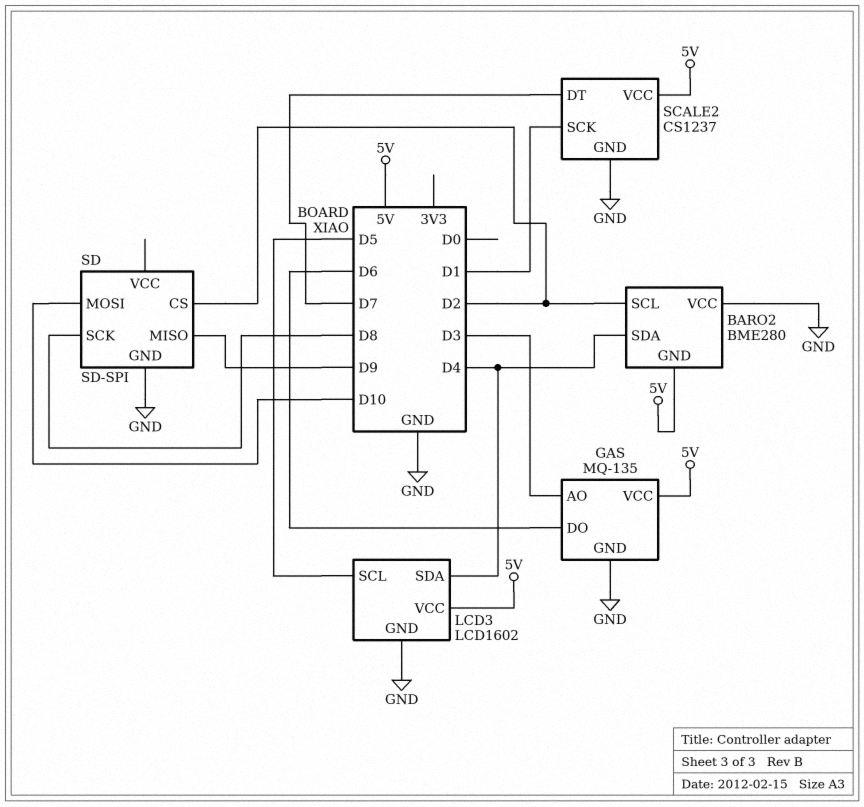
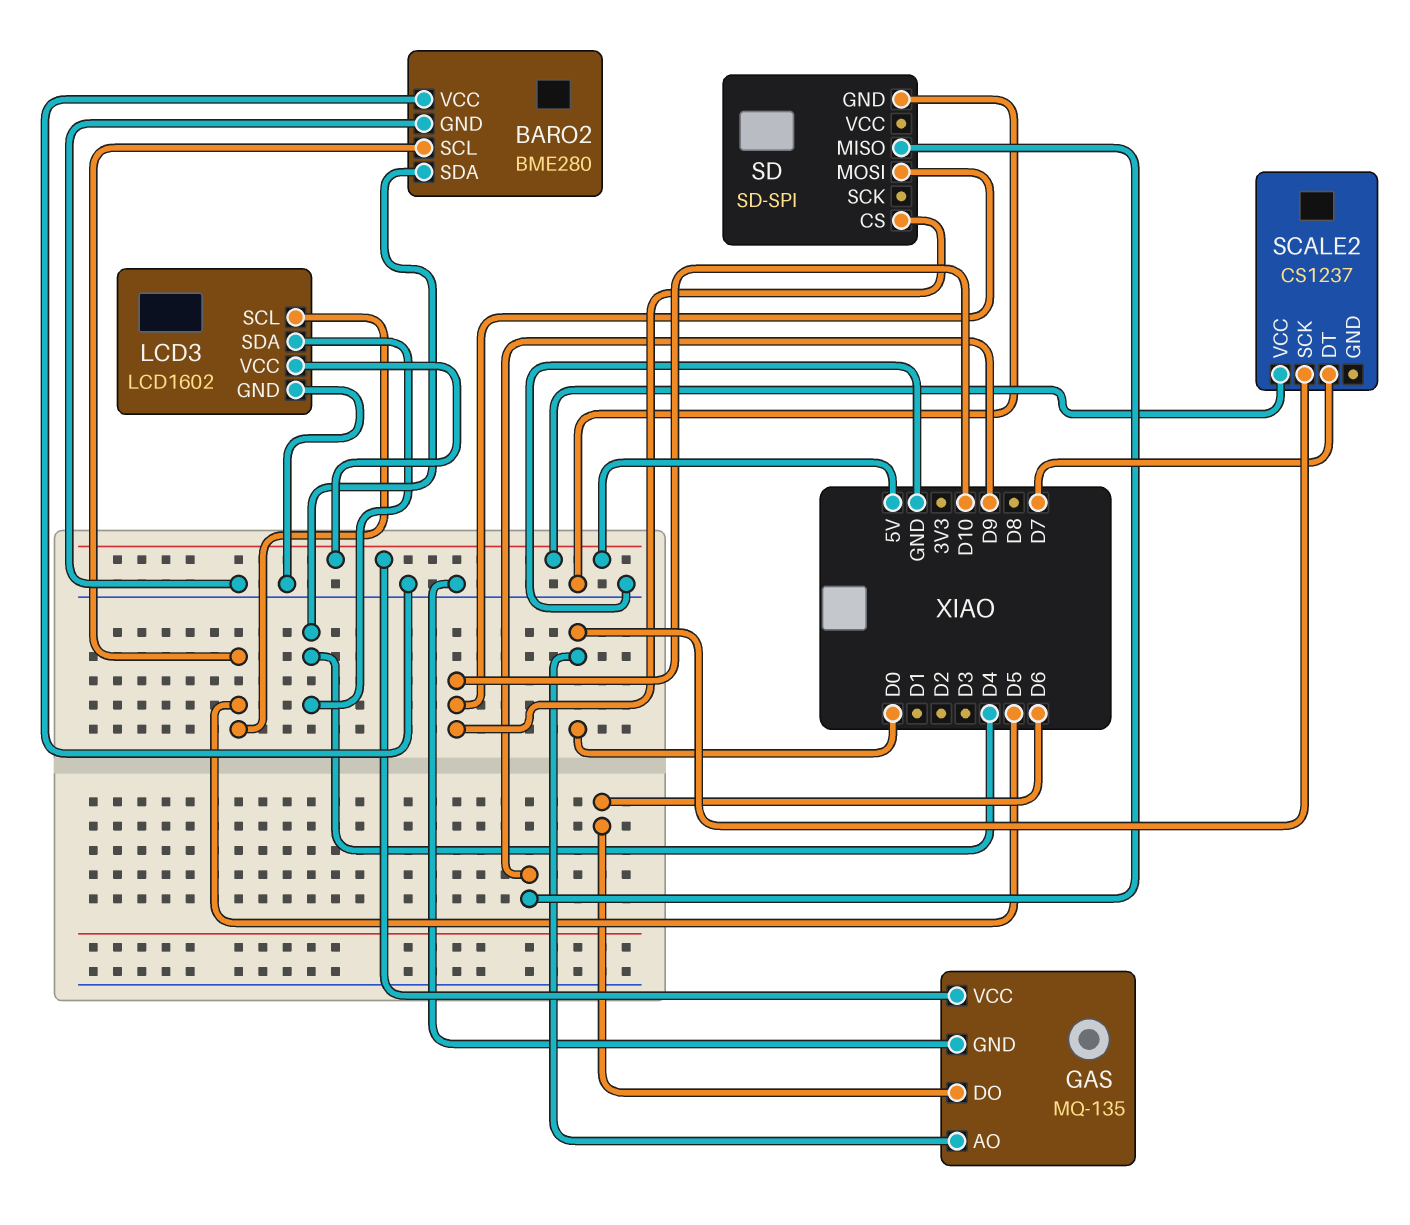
BARO2 pin GND: 5V -> GND
BARO2 pin SCL: D2 -> D5
GAS pin AO: D3 -> D0
SCALE2 pin GND: GND -> none
SCALE2 pin SCK: D1 -> D0
SD pin CS: D2 -> D10
SD pin SCK: D8 -> none

